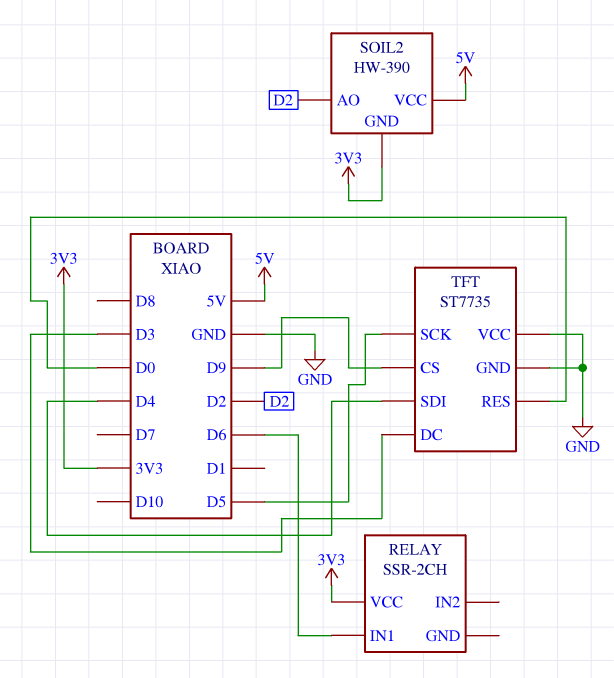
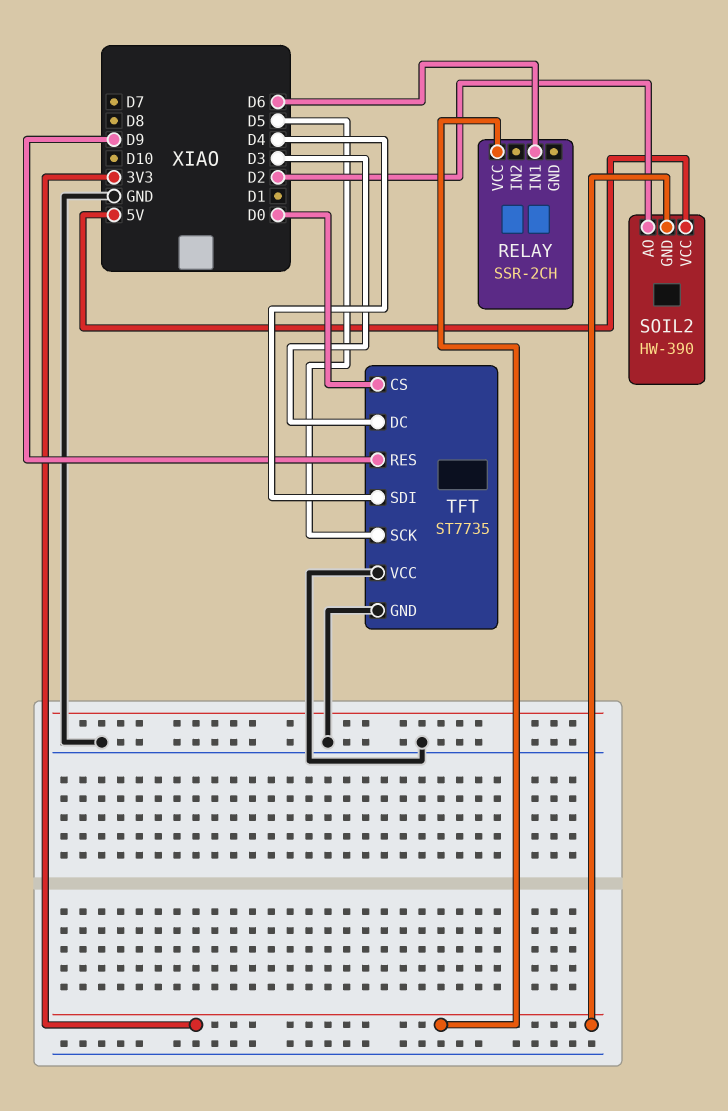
TFT pin CS: D9 -> D0
TFT pin RES: D0 -> D9

